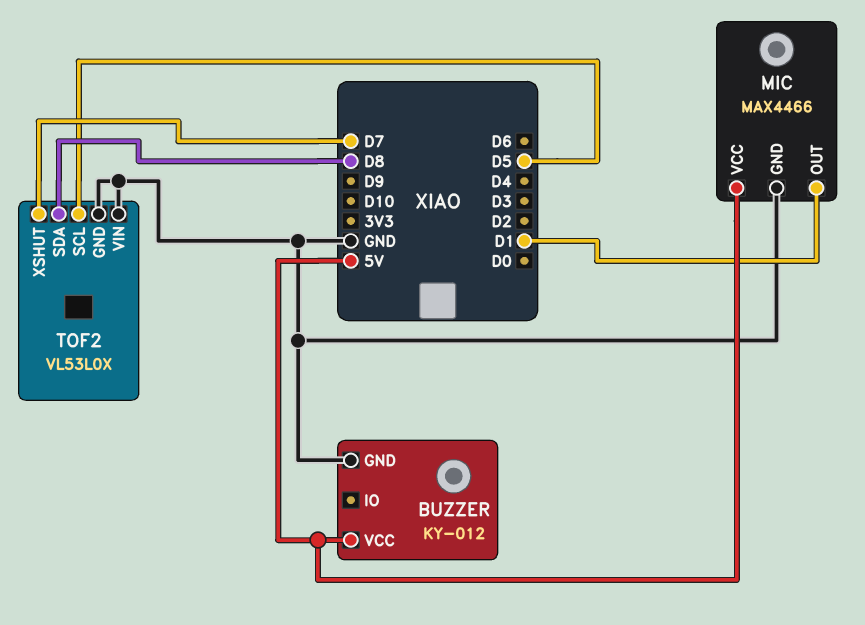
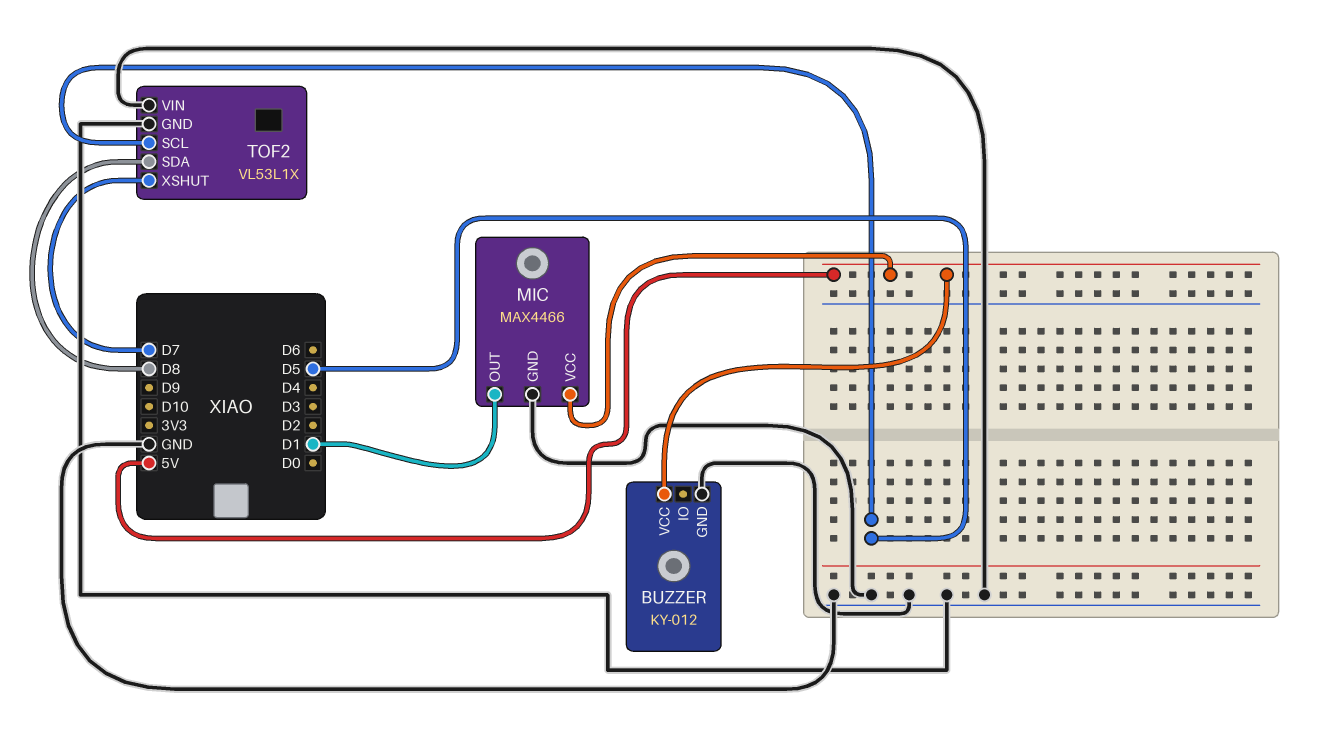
TOF2: VL53L0X -> VL53L1X

